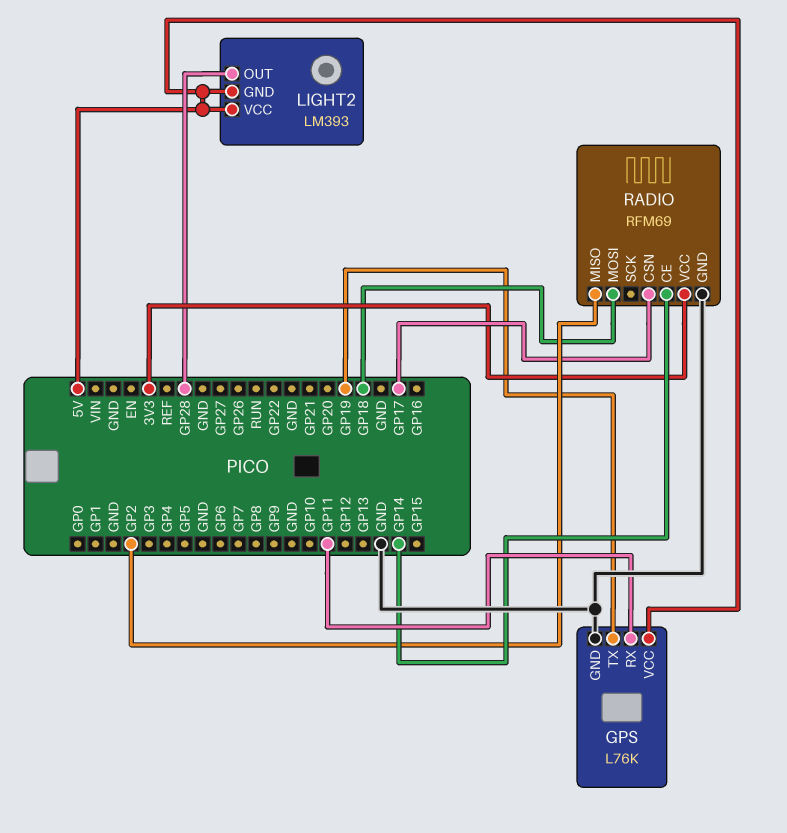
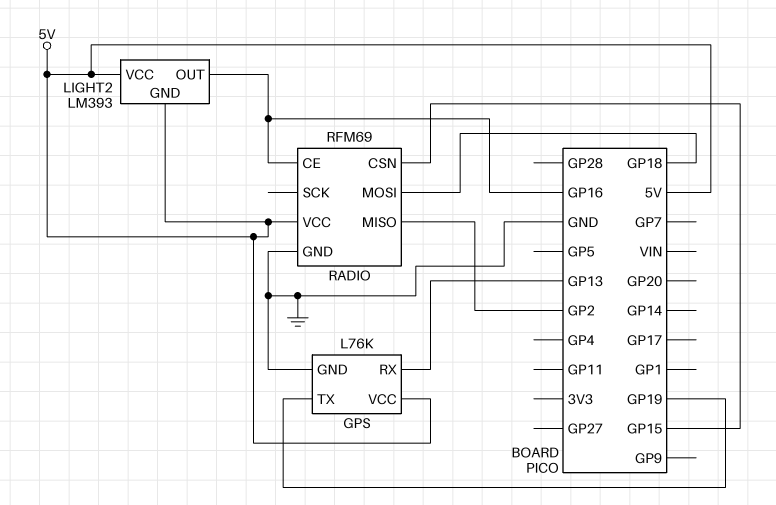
GPS pin RX: GP11 -> GP13
LIGHT2 pin OUT: GP28 -> GP16
RADIO pin CE: GP14 -> GP16
RADIO pin CSN: GP17 -> GP15
RADIO pin VCC: 3V3 -> 5V

